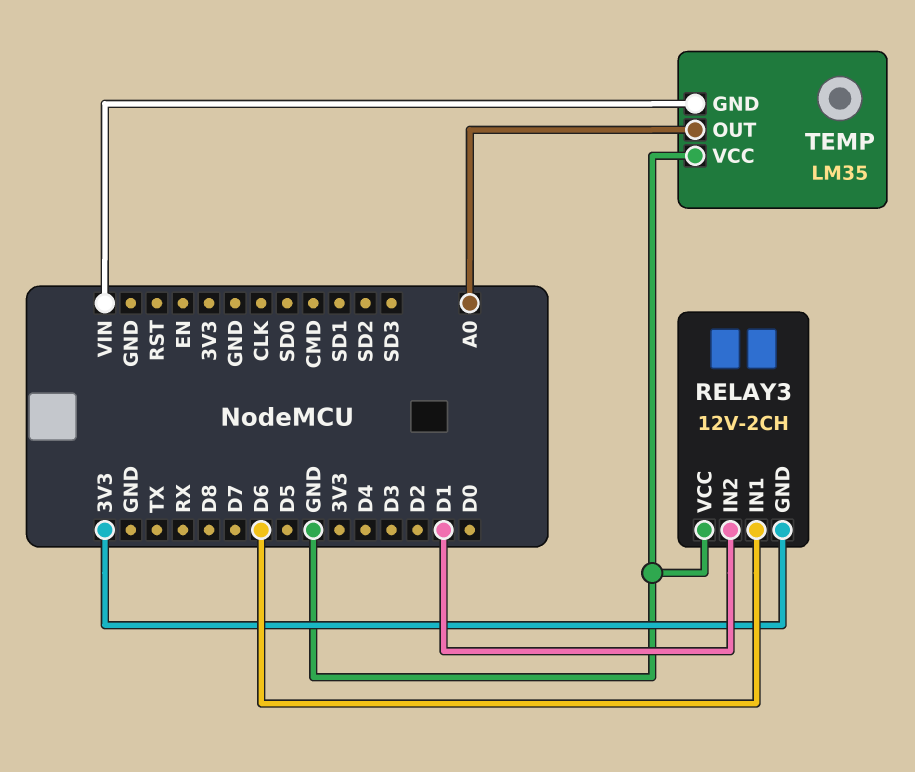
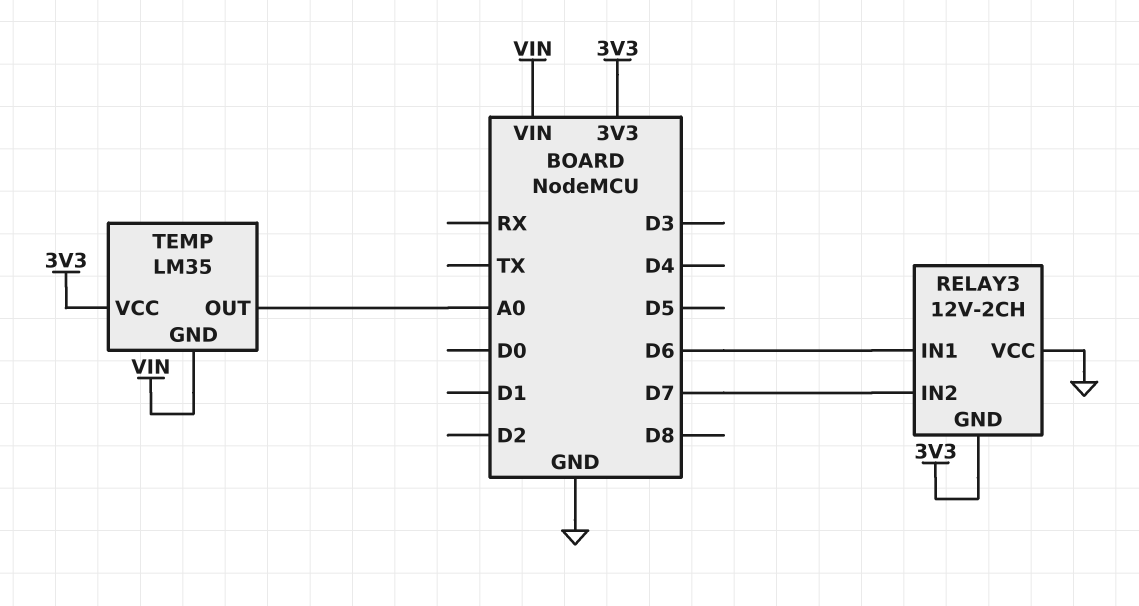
RELAY3 pin IN2: D1 -> D7
TEMP pin VCC: GND -> 3V3

